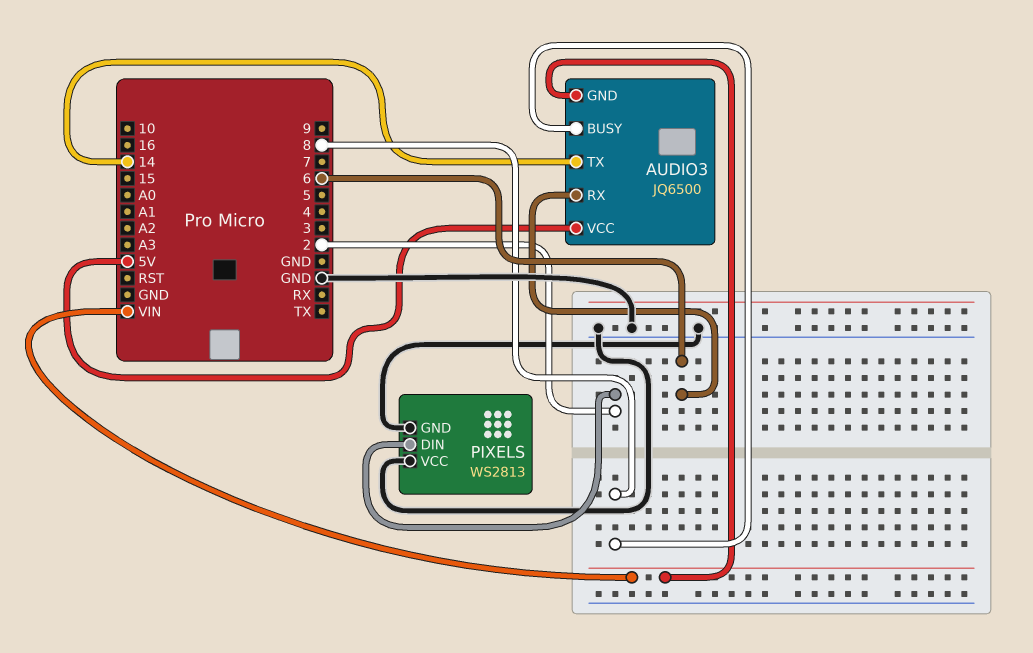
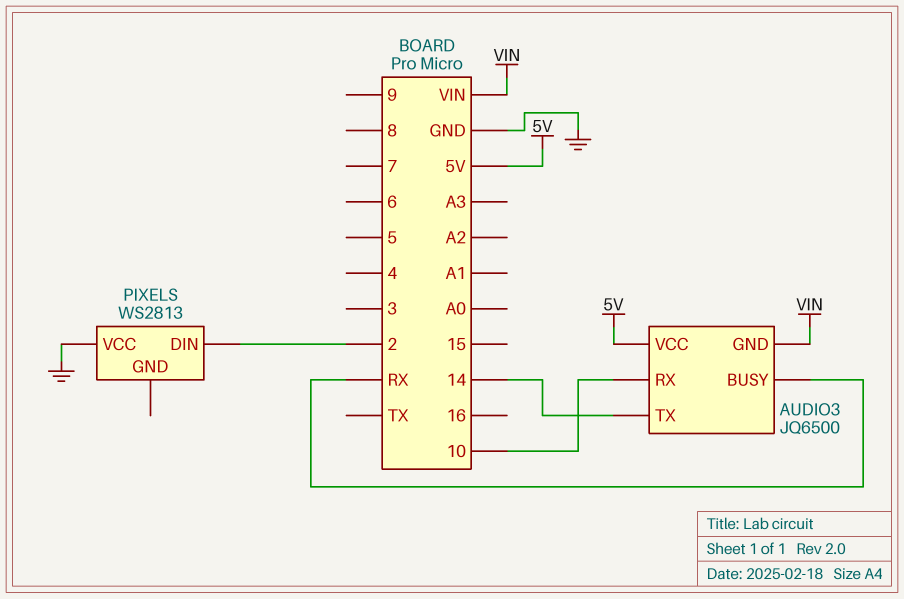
AUDIO3 pin BUSY: 8 -> RX
AUDIO3 pin RX: 6 -> 10
PIXELS pin GND: GND -> none

